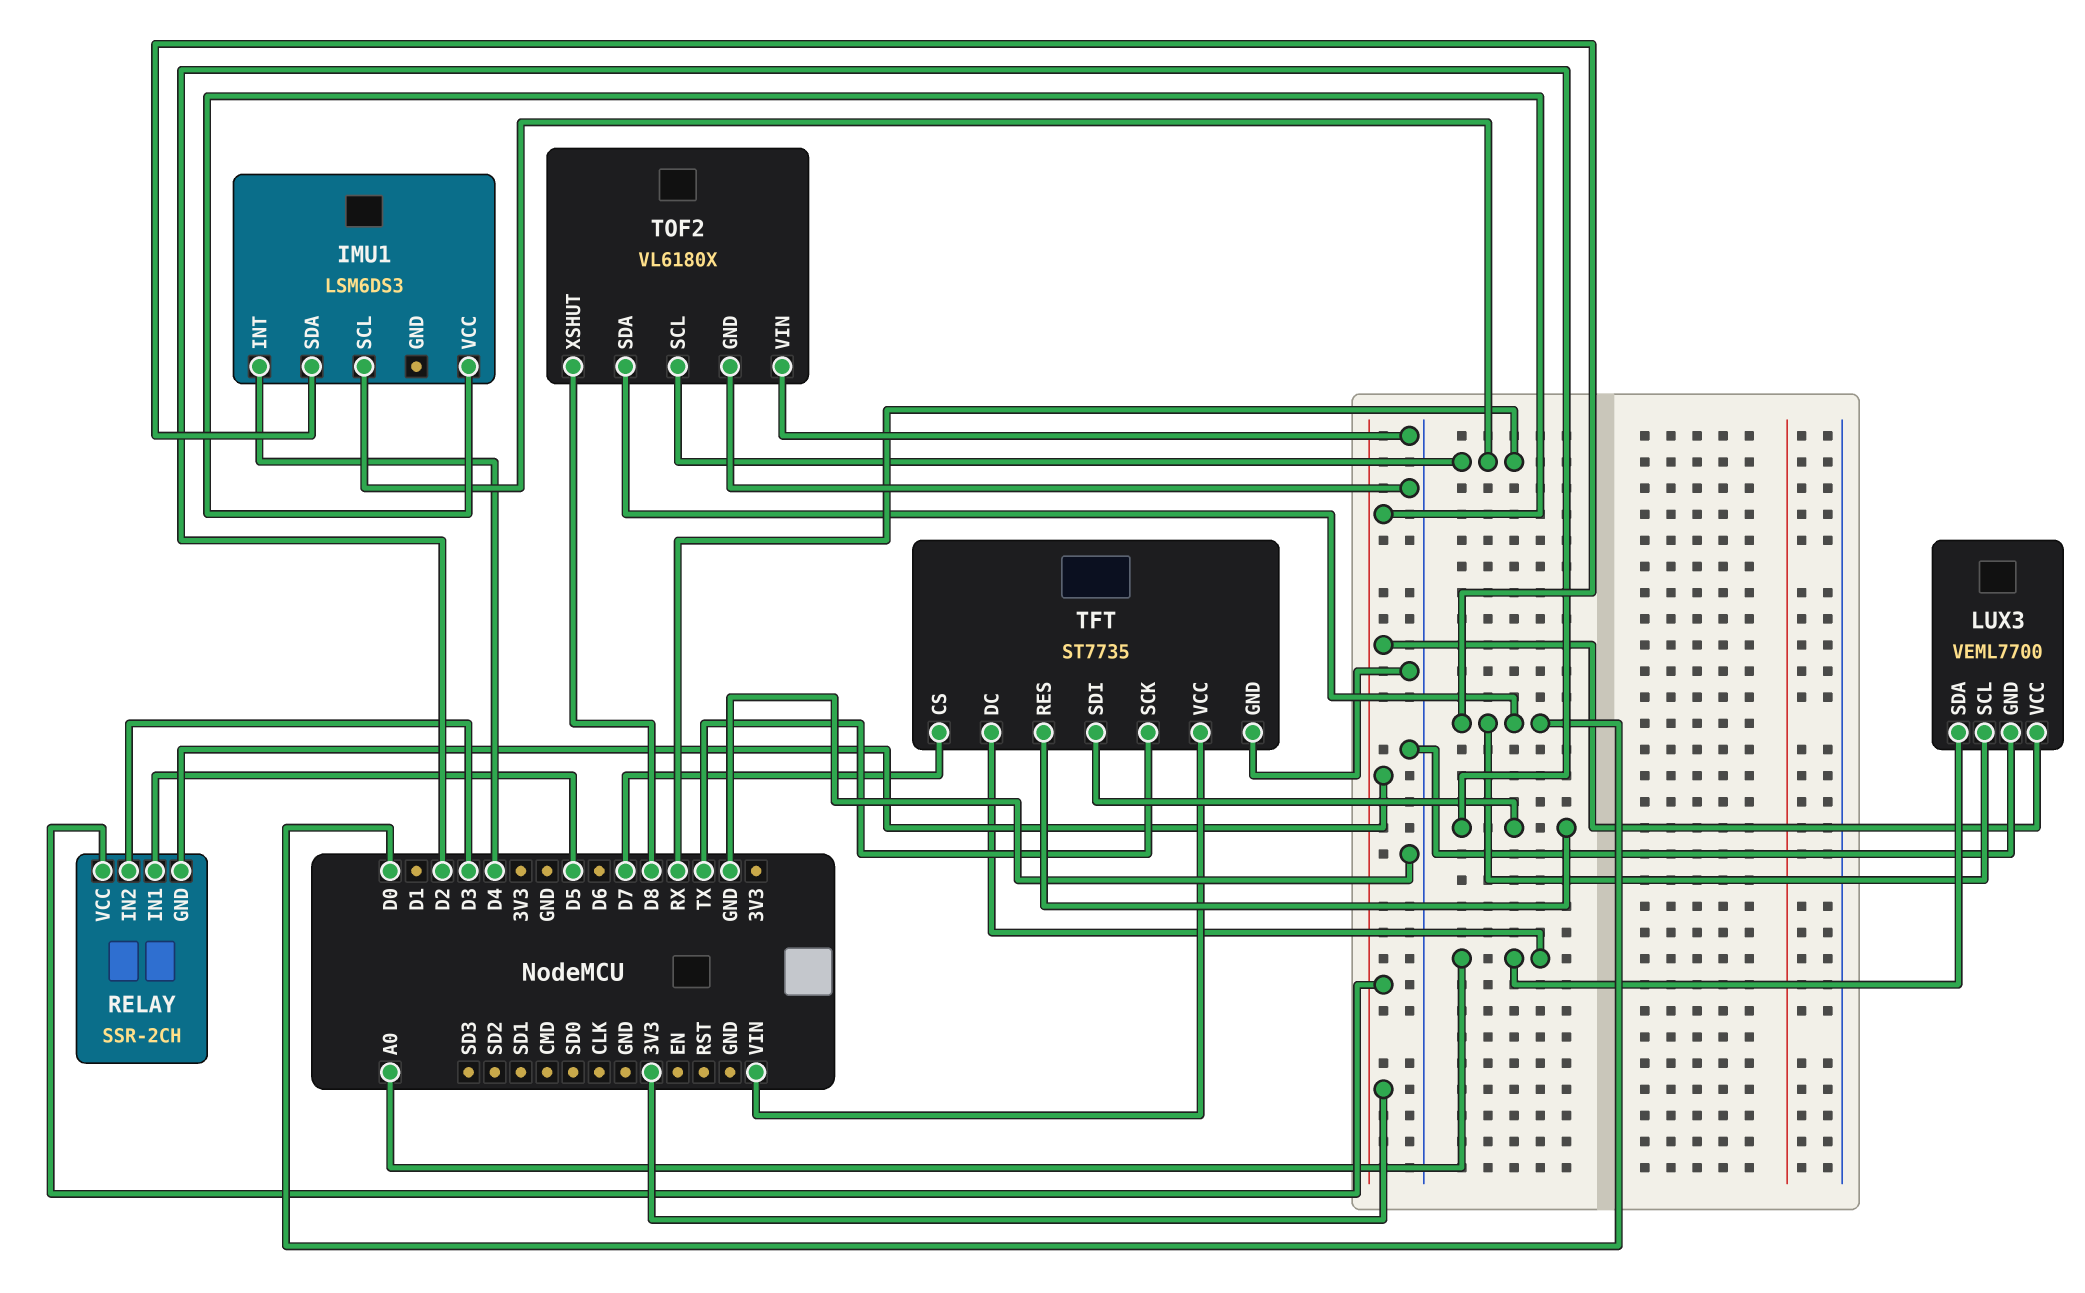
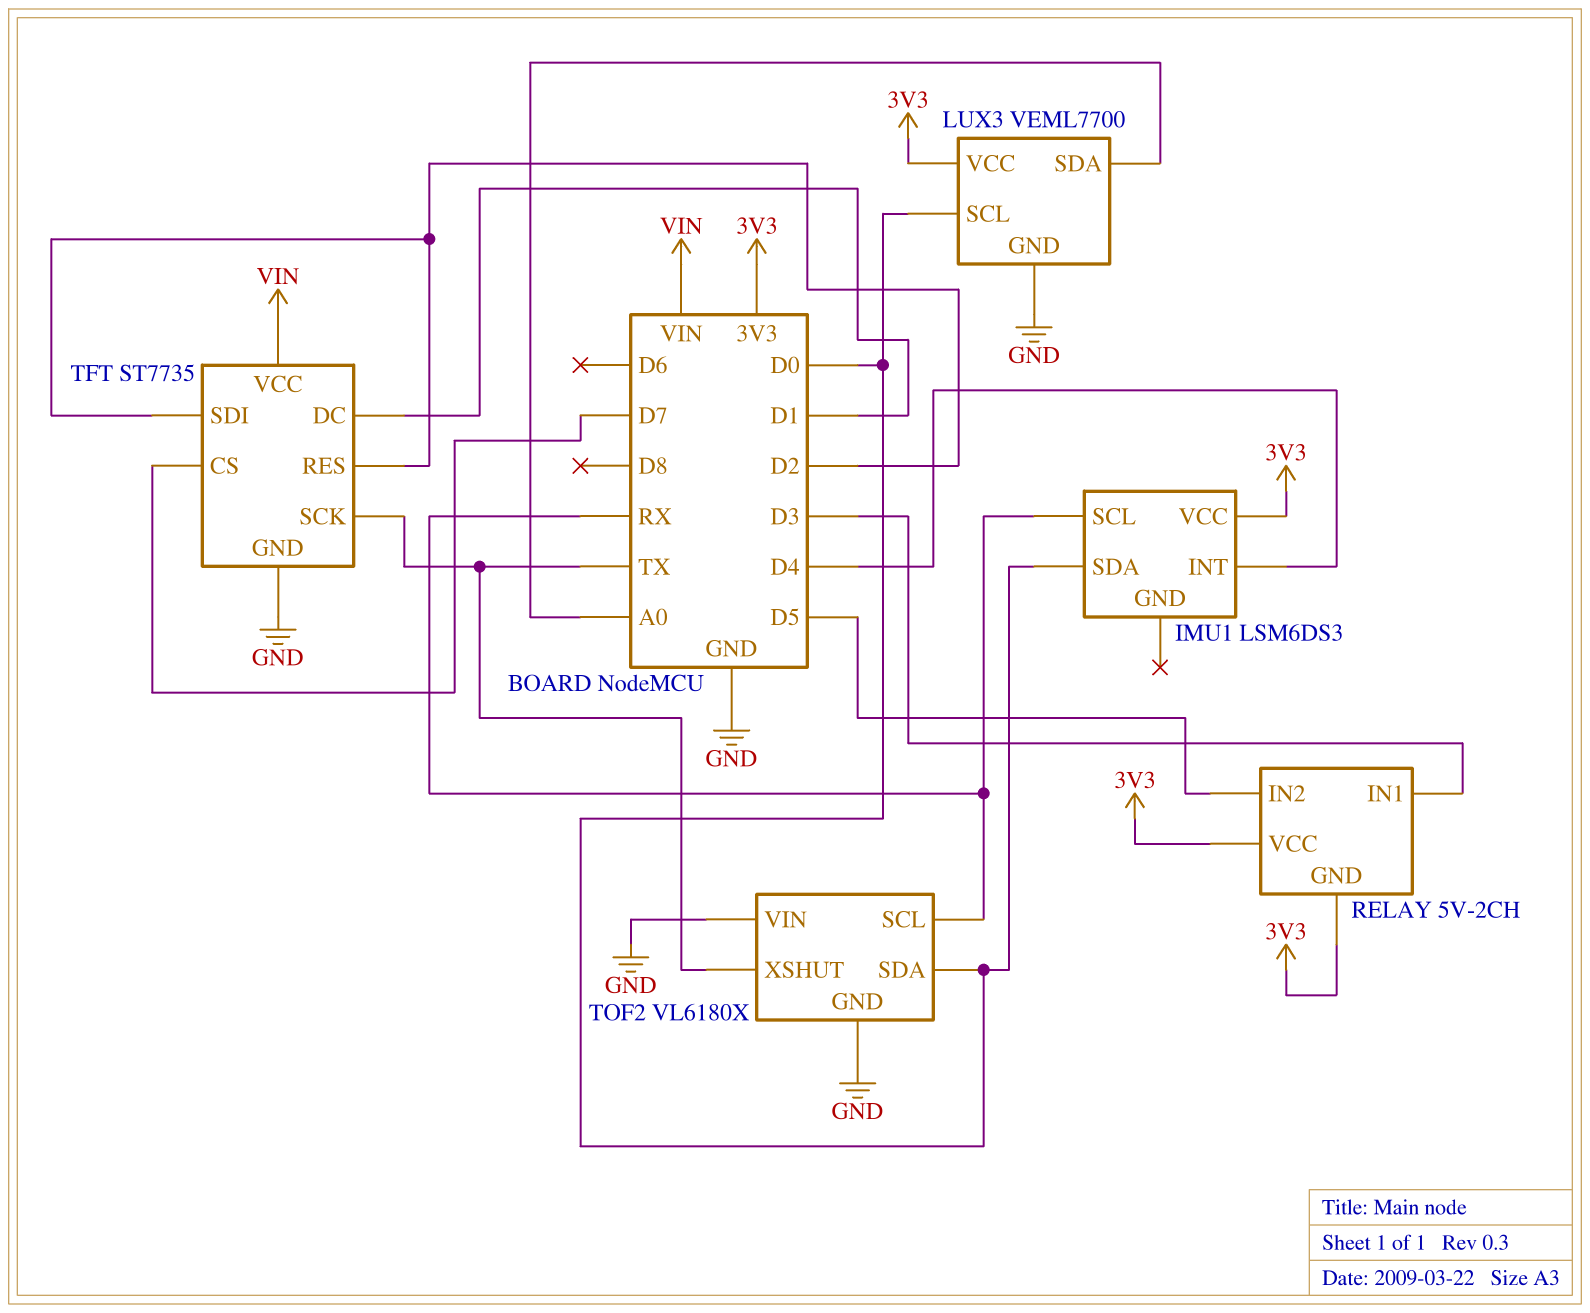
RELAY: SSR-2CH -> 5V-2CH
RELAY pin IN1: D5 -> D3
RELAY pin IN2: D3 -> D5
TFT pin DC: A0 -> D1
TOF2 pin XSHUT: D8 -> TX

